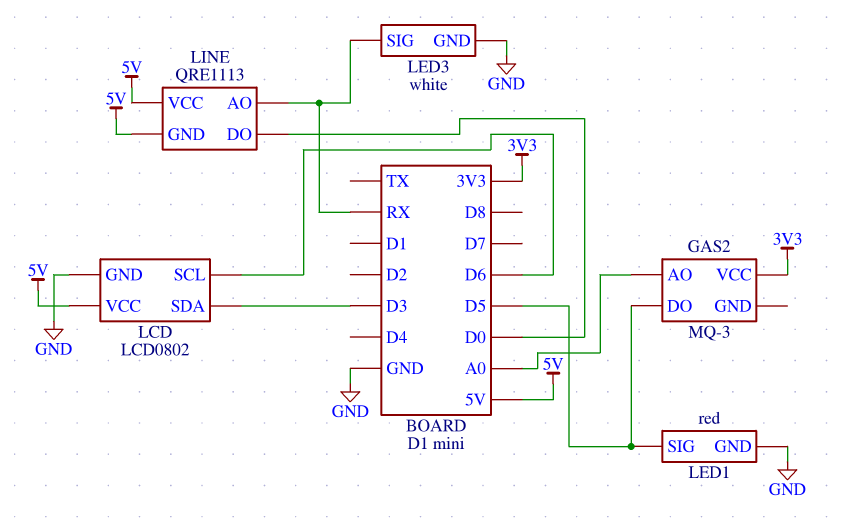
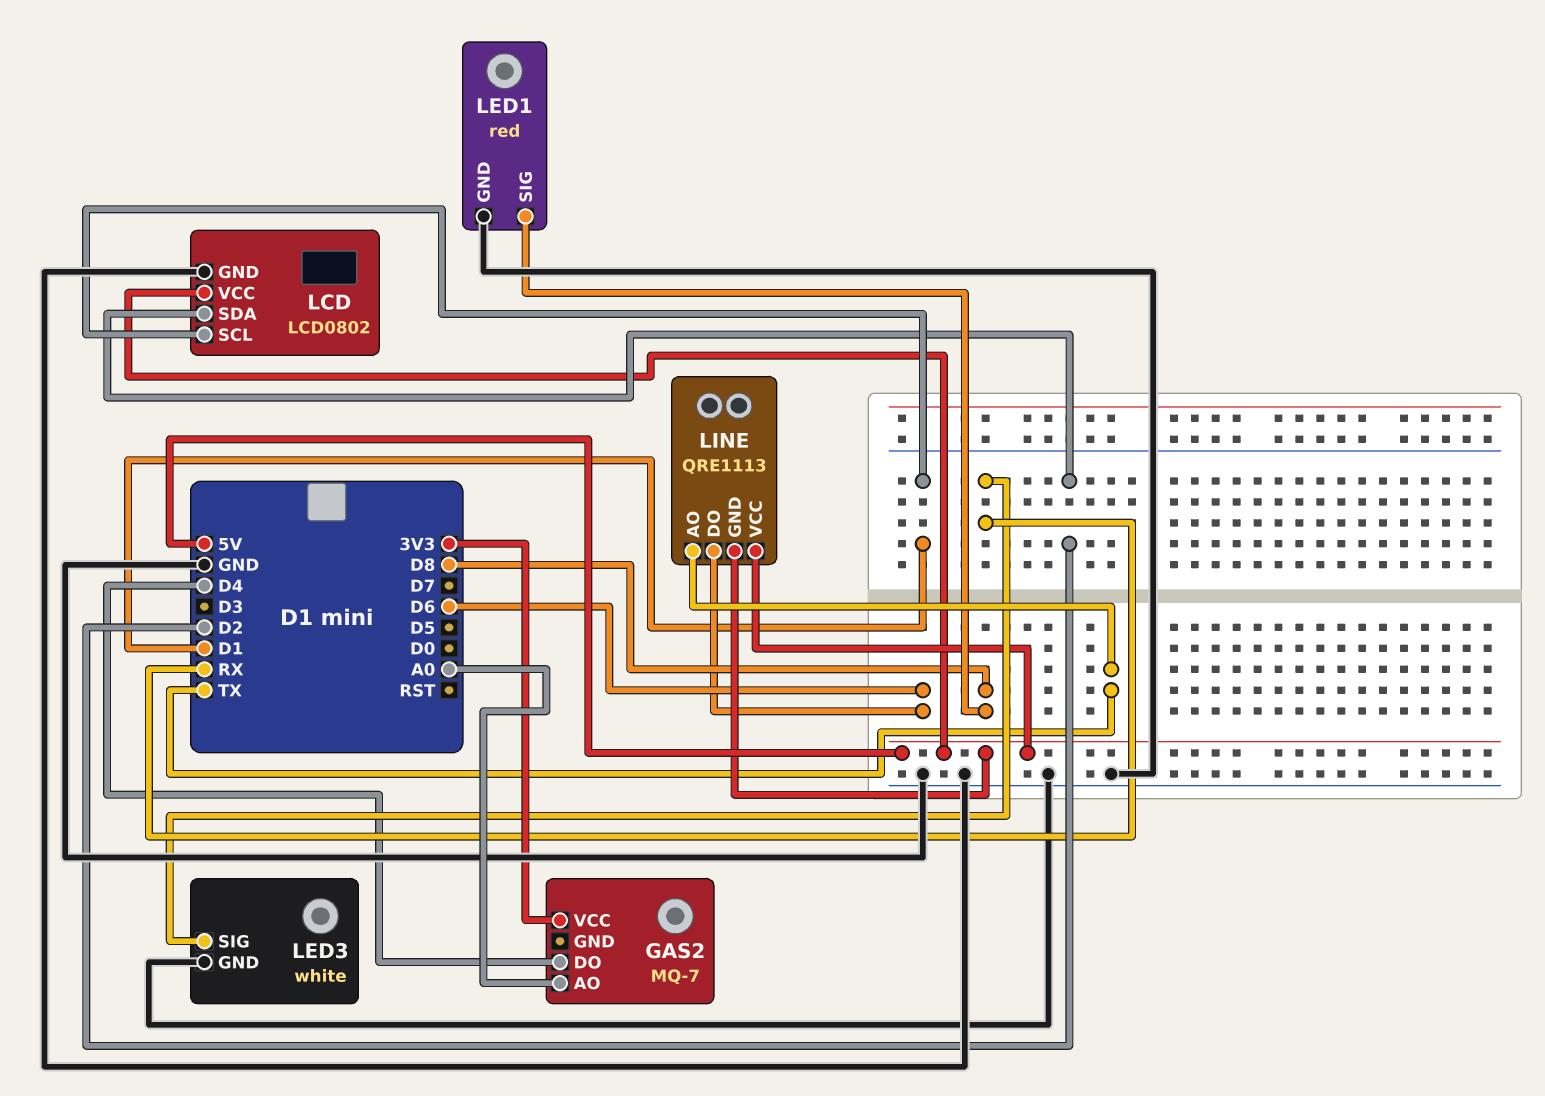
GAS2: MQ-3 -> MQ-7
GAS2 pin DO: D5 -> D4
LCD pin SCL: D6 -> D1
LCD pin SDA: D3 -> D2
LED1 pin SIG: D5 -> D8
LINE pin AO: RX -> TX
LINE pin DO: D0 -> D6

